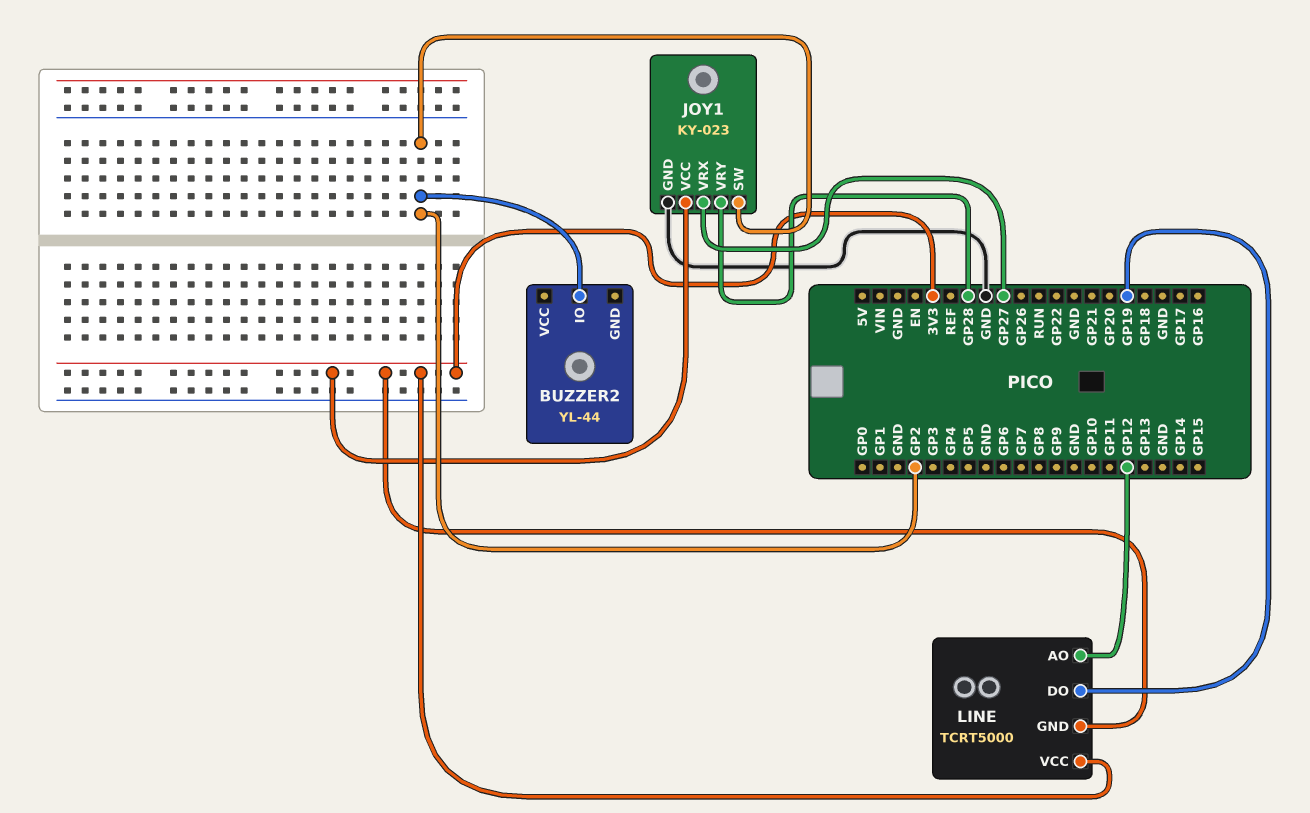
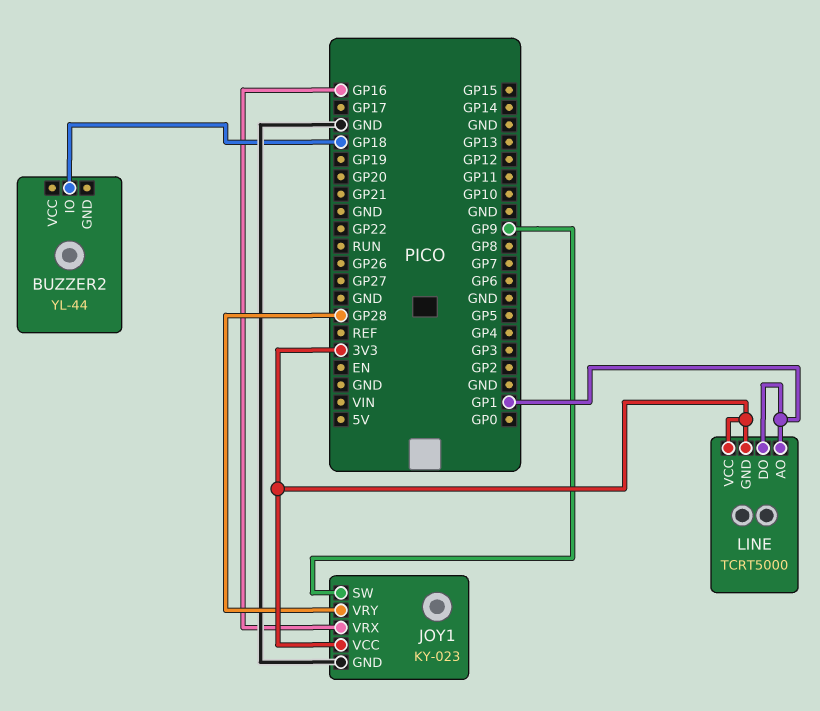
BUZZER2 pin IO: GP2 -> GP18
JOY1 pin SW: GP2 -> GP9
JOY1 pin VRX: GP27 -> GP16
LINE pin AO: GP12 -> GP1
LINE pin DO: GP19 -> GP1

